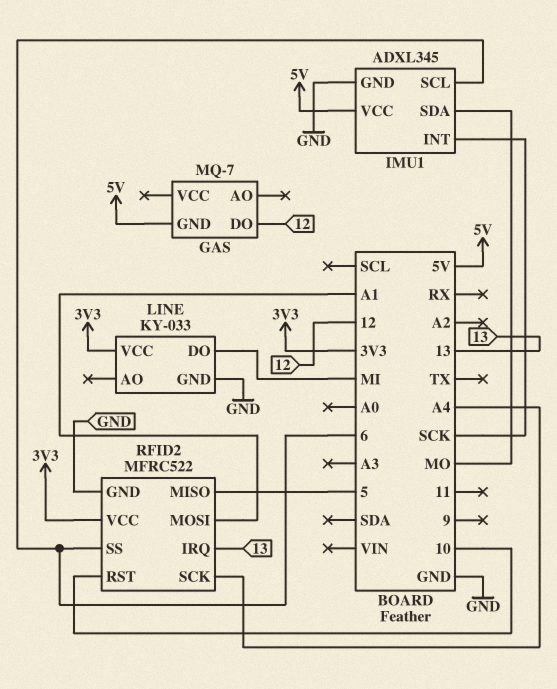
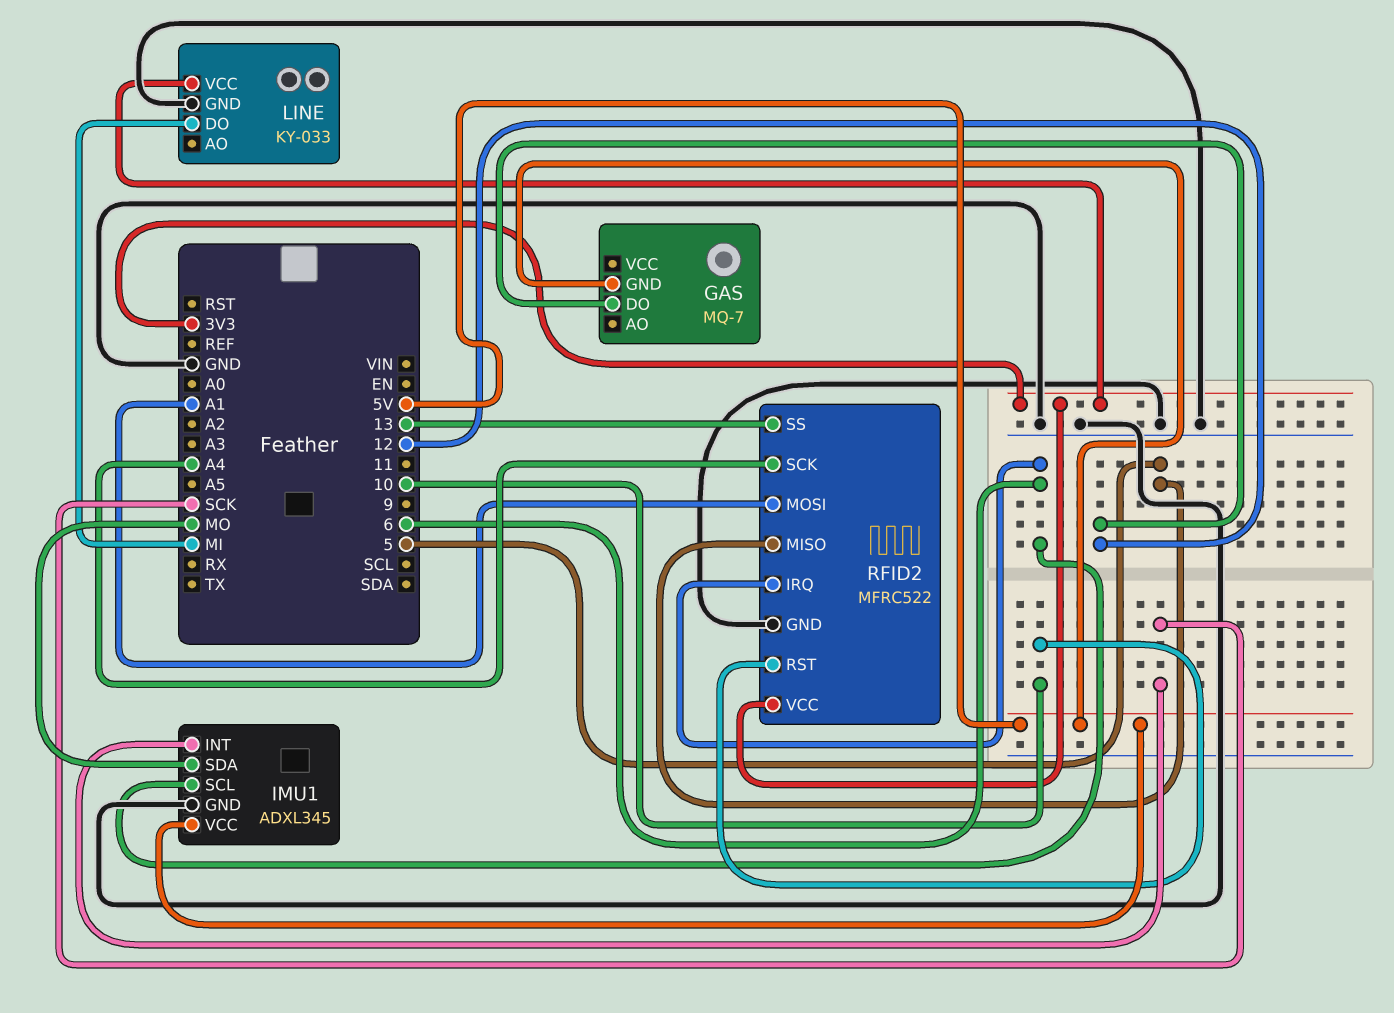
RFID2 pin IRQ: 13 -> 6
RFID2 pin SS: 6 -> 13

